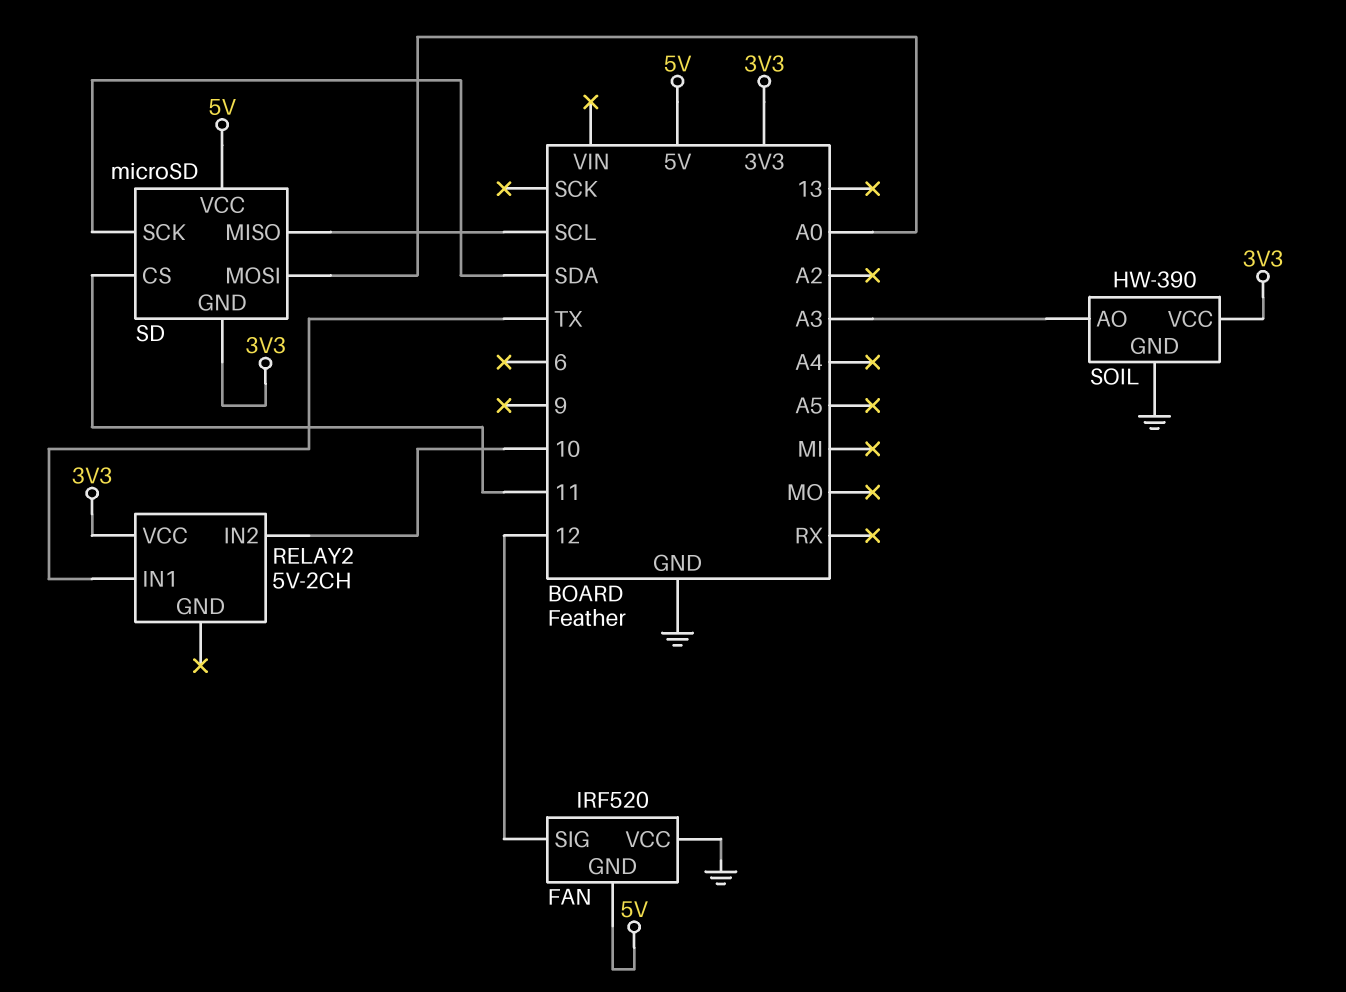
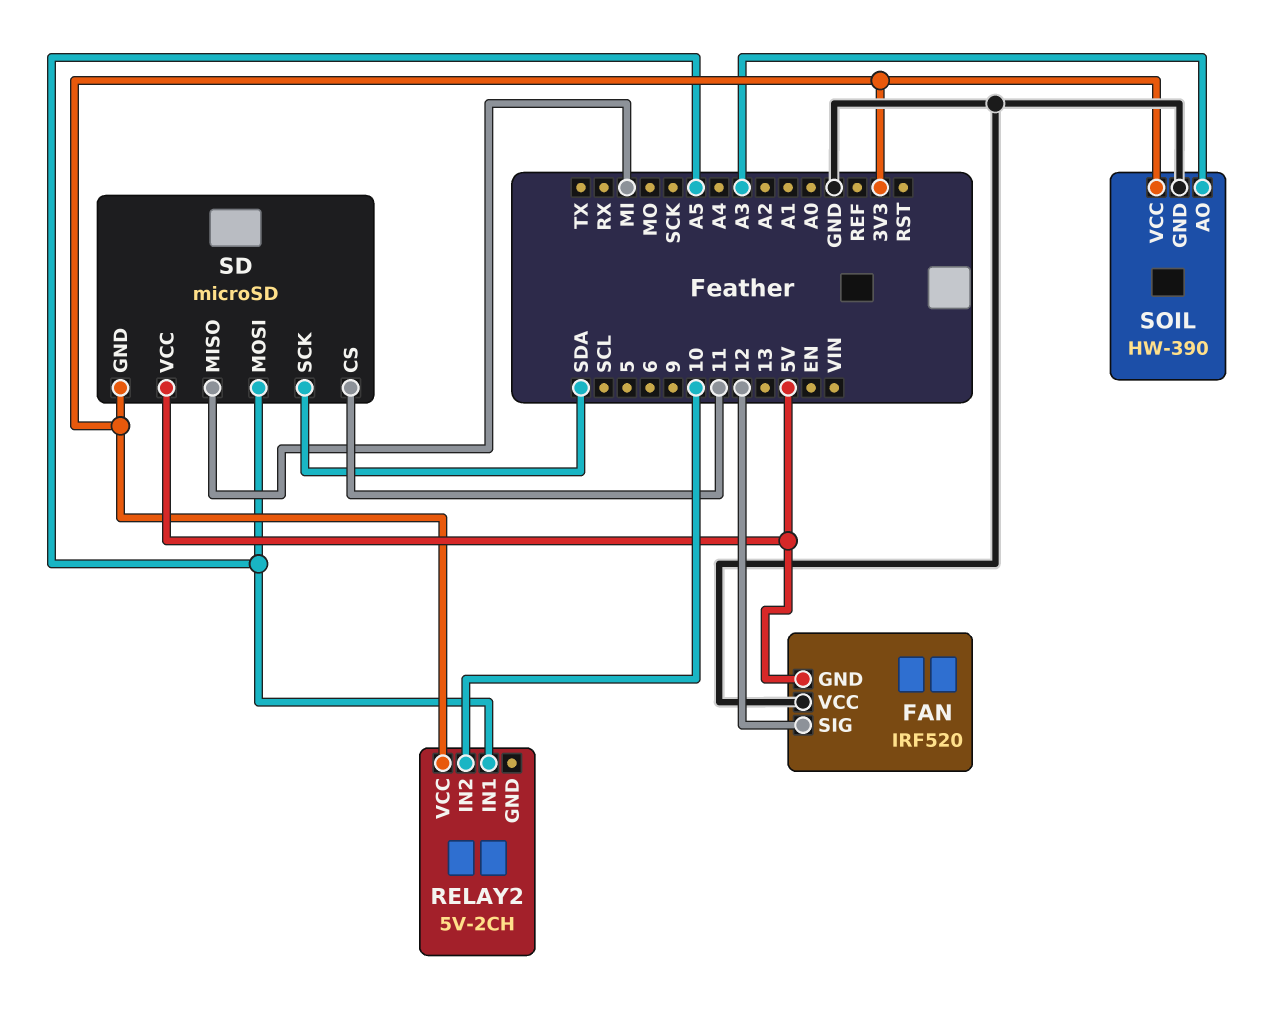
RELAY2 pin IN1: TX -> A5
SD pin MISO: SCL -> MI
SD pin MOSI: A0 -> A5

